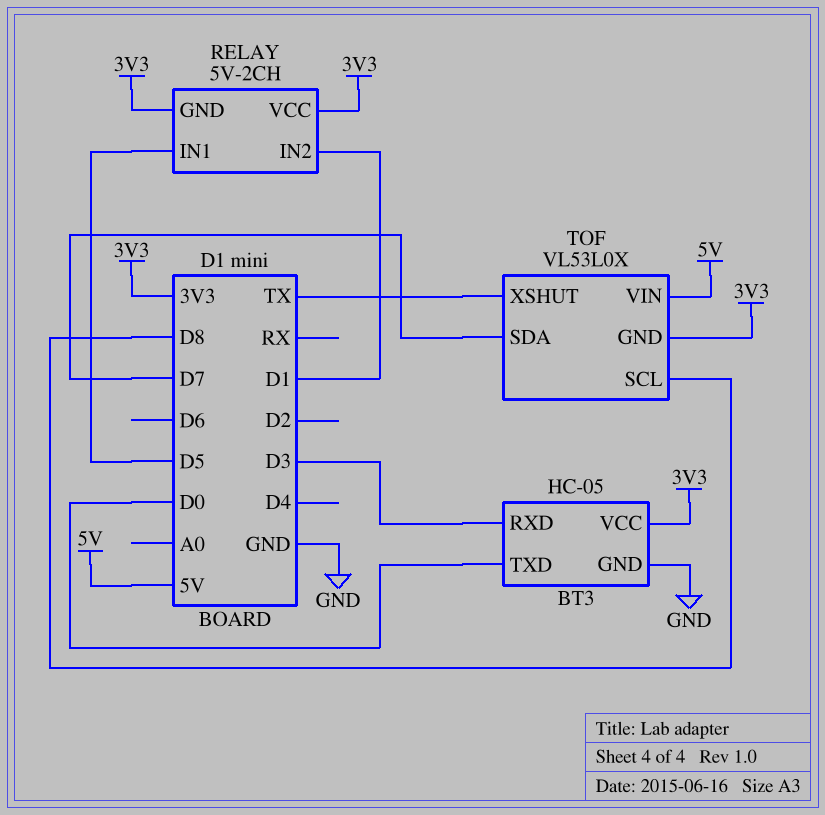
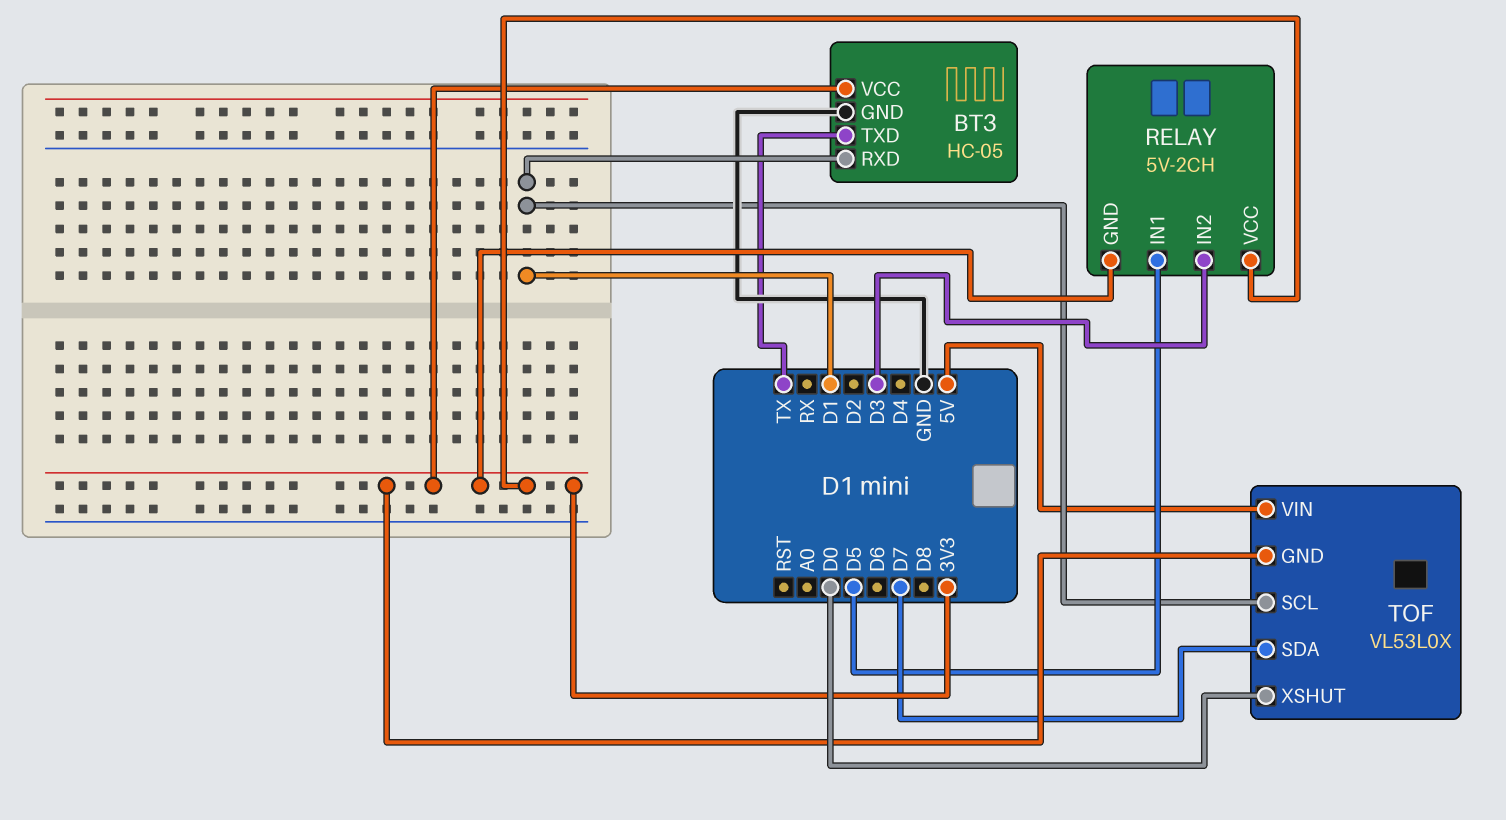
BT3 pin RXD: D3 -> D1
BT3 pin TXD: D0 -> TX
RELAY pin IN2: D1 -> D3
TOF pin SCL: D8 -> D1
TOF pin XSHUT: TX -> D0

